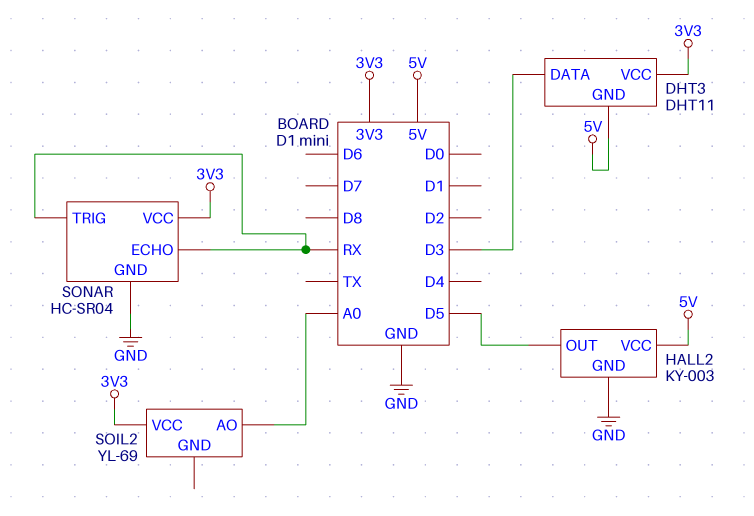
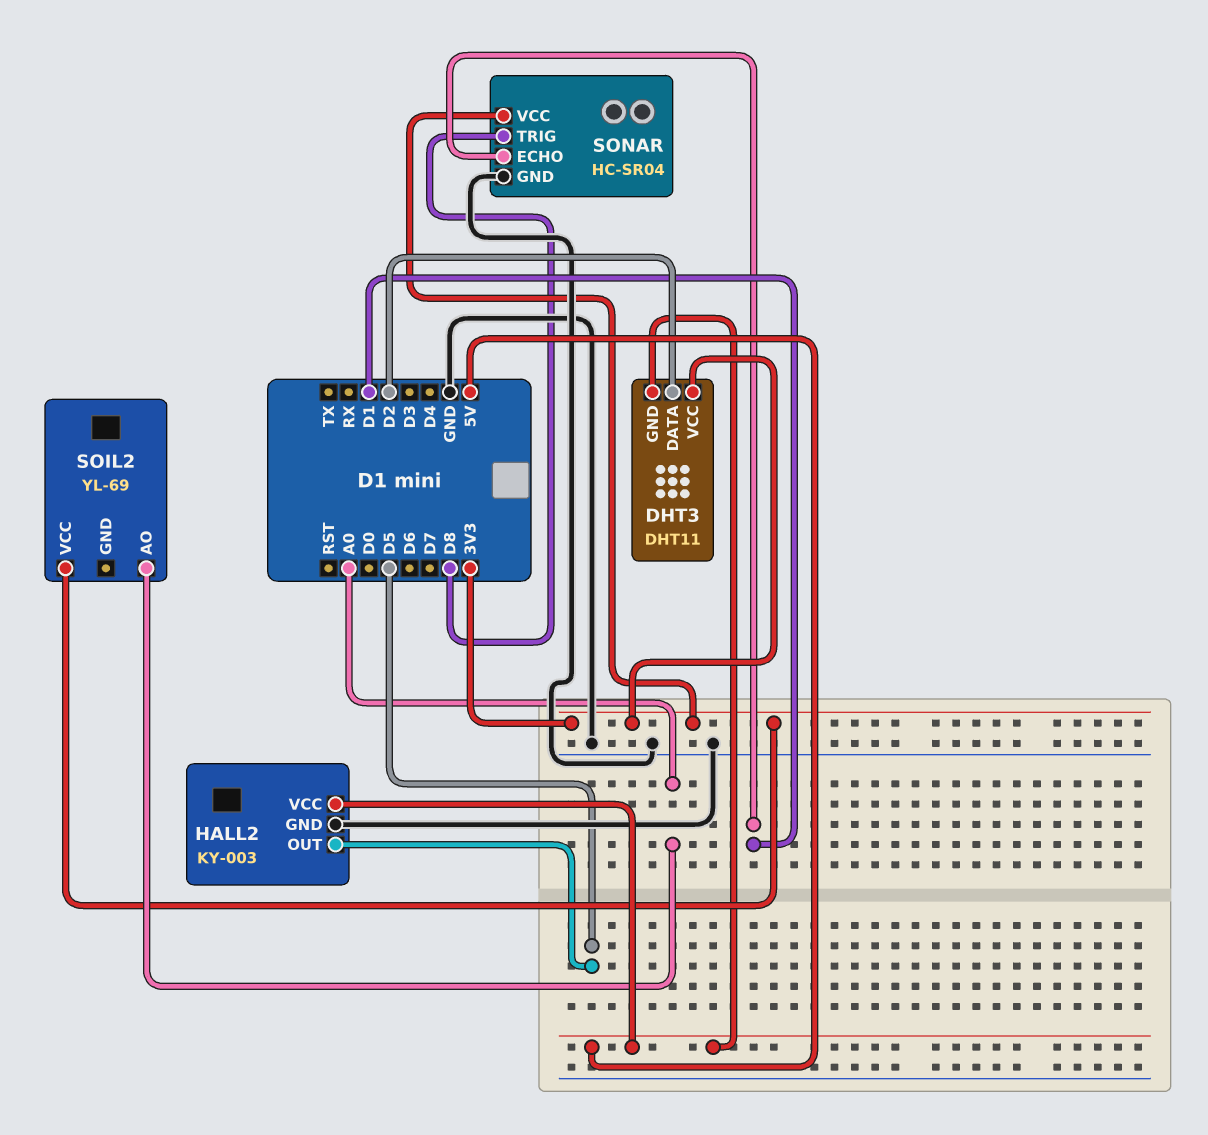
DHT3 pin DATA: D3 -> D2
SONAR pin ECHO: RX -> D1
SONAR pin TRIG: RX -> D8

